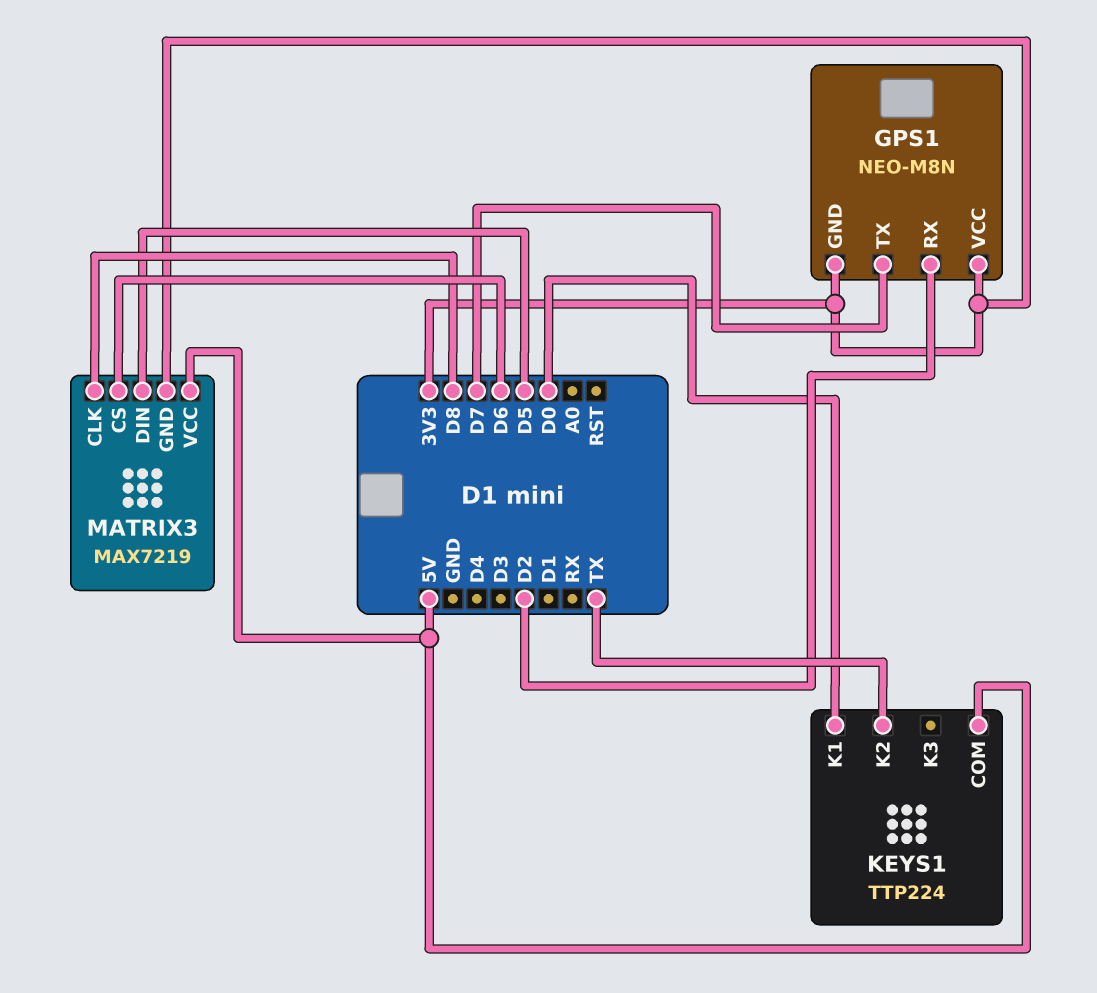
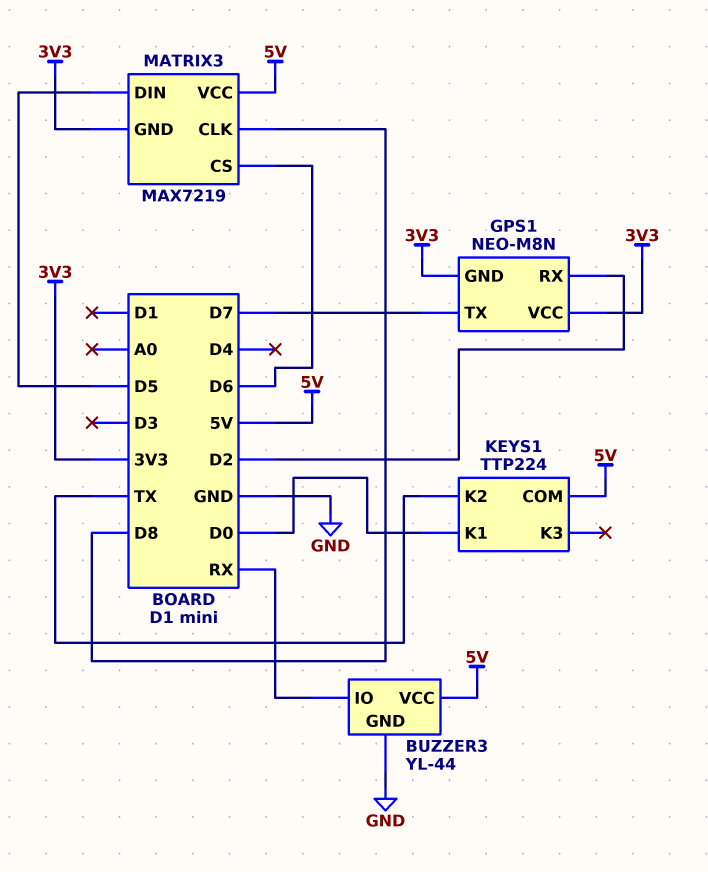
BUZZER3: none -> YL-44
BUZZER3 pin GND: none -> GND
BUZZER3 pin IO: none -> RX
BUZZER3 pin VCC: none -> 5V

